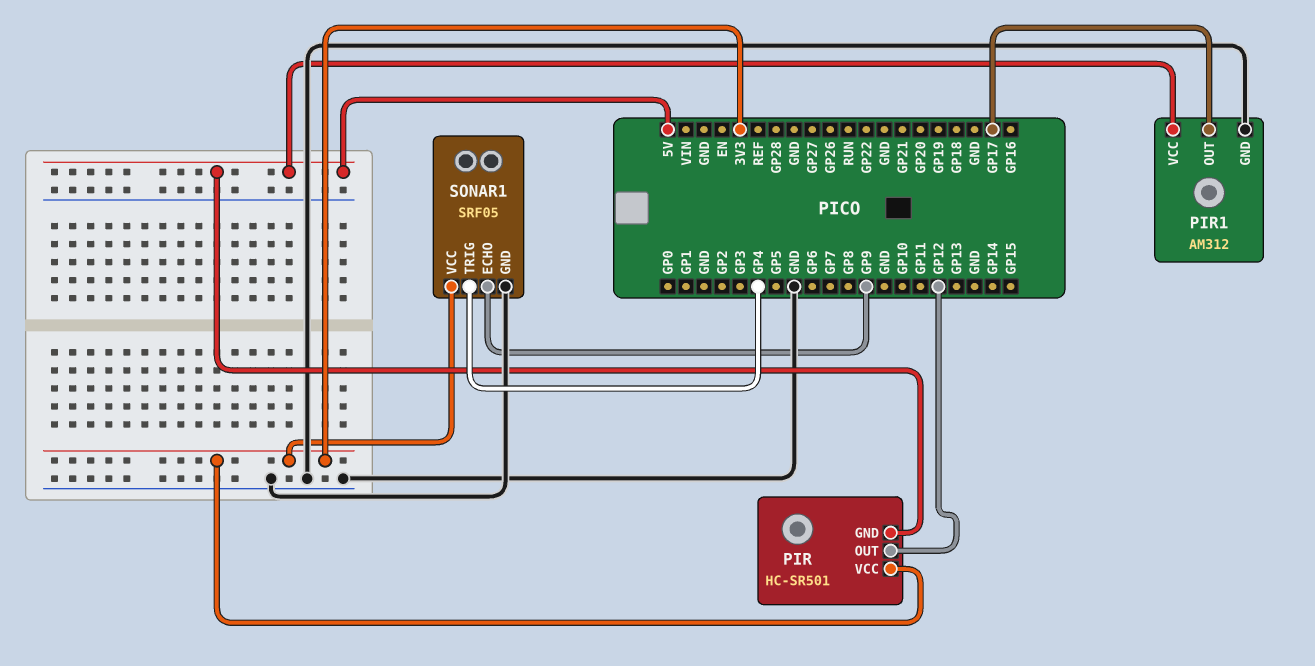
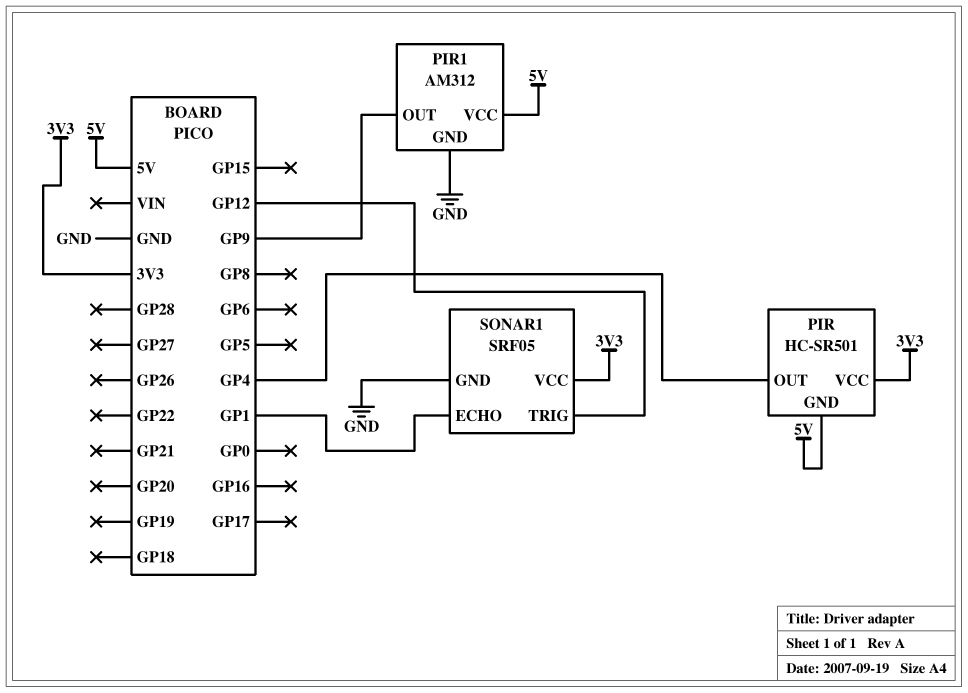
PIR pin OUT: GP12 -> GP4
PIR1 pin OUT: GP17 -> GP9
SONAR1 pin ECHO: GP9 -> GP1
SONAR1 pin TRIG: GP4 -> GP12

